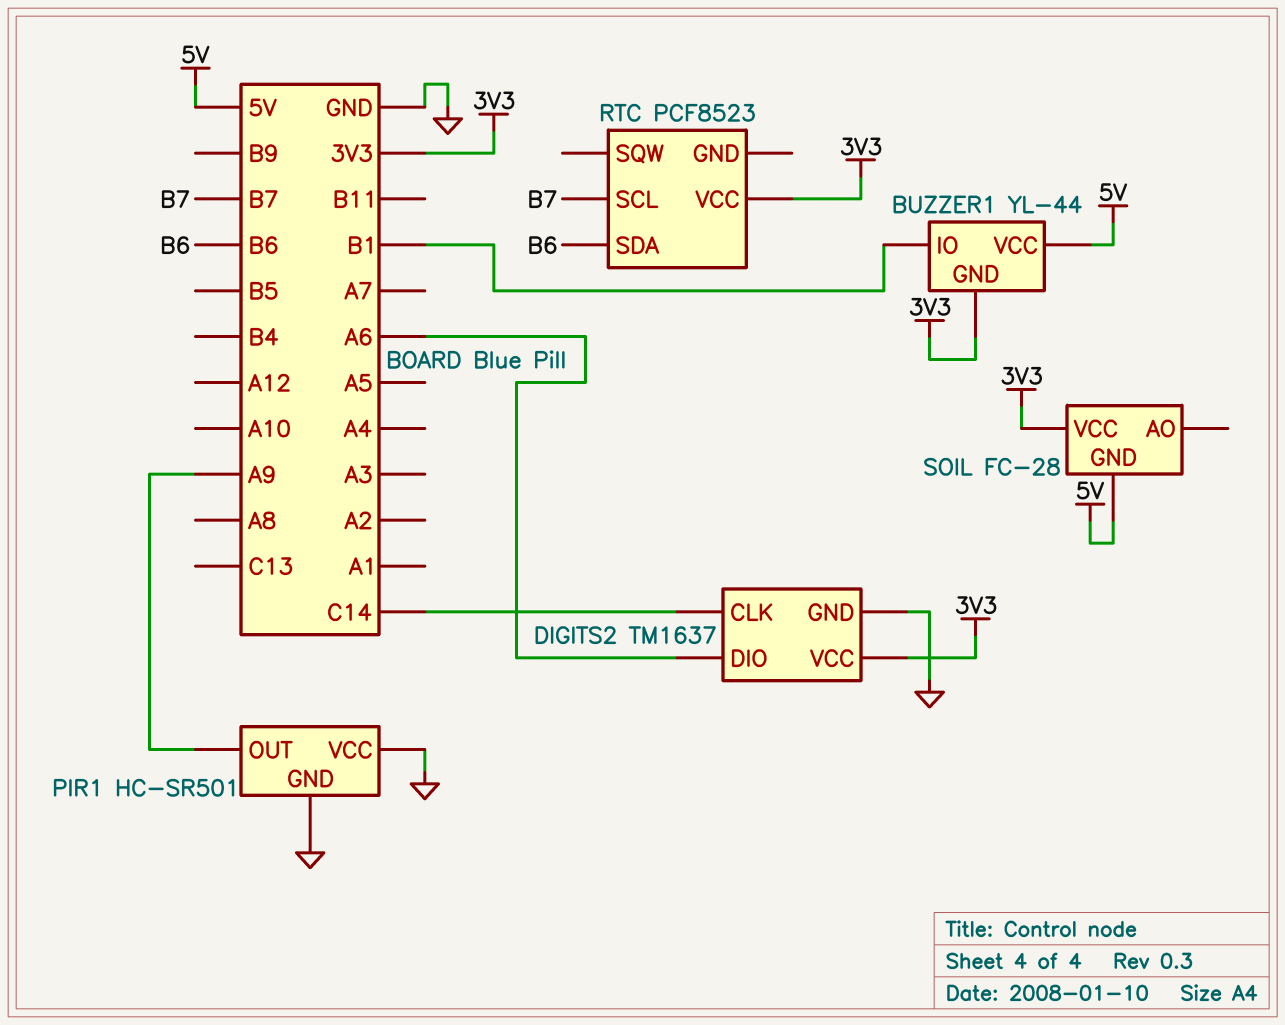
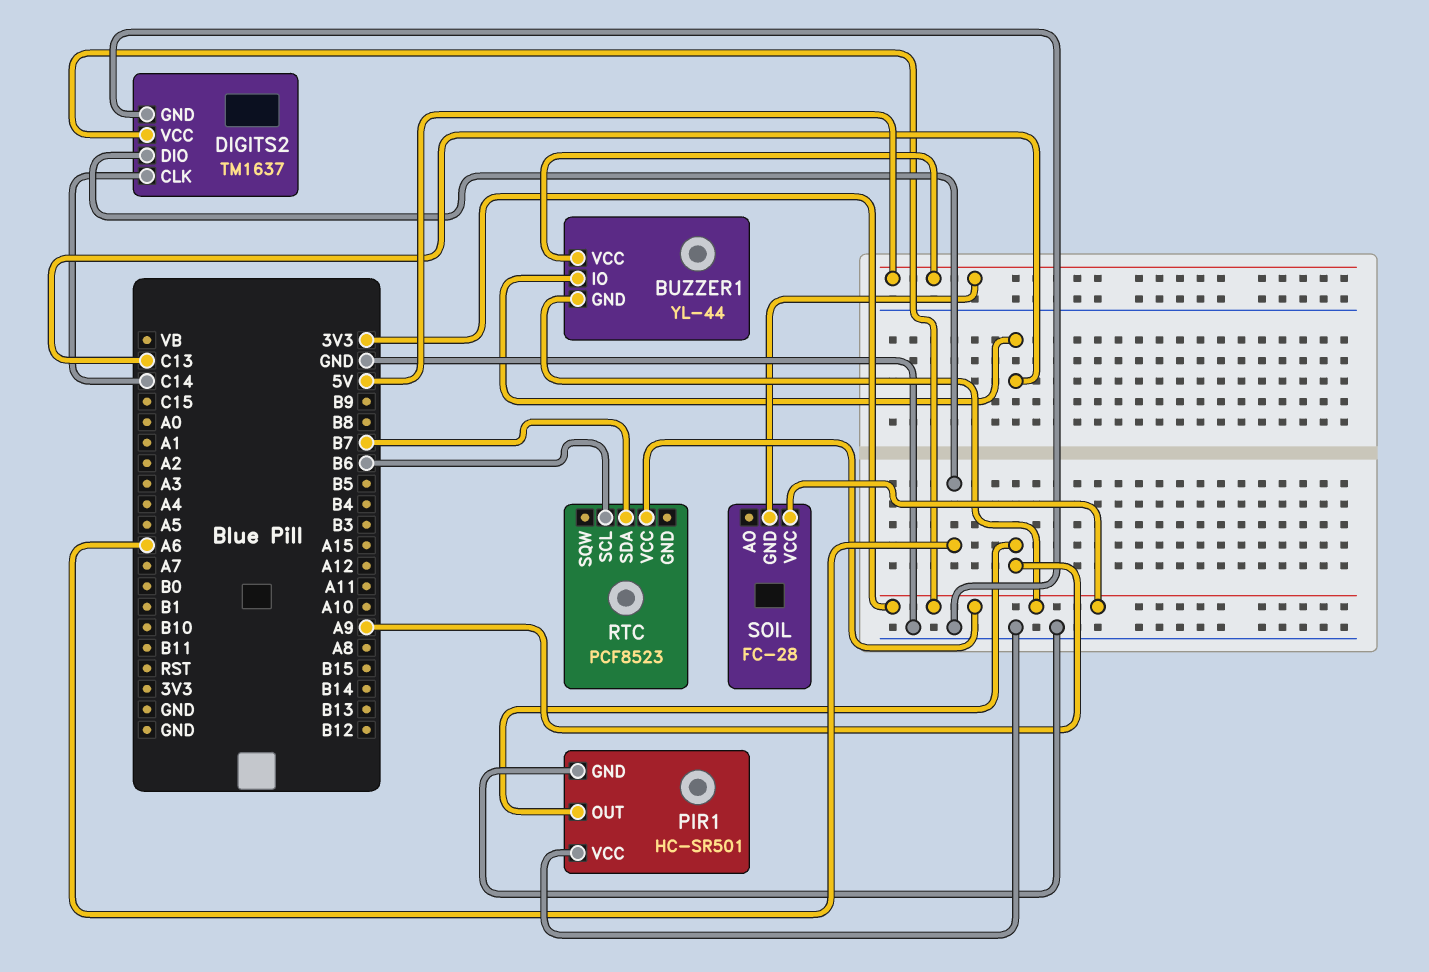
BUZZER1 pin IO: B1 -> C13
RTC pin SCL: B7 -> B6
RTC pin SDA: B6 -> B7

